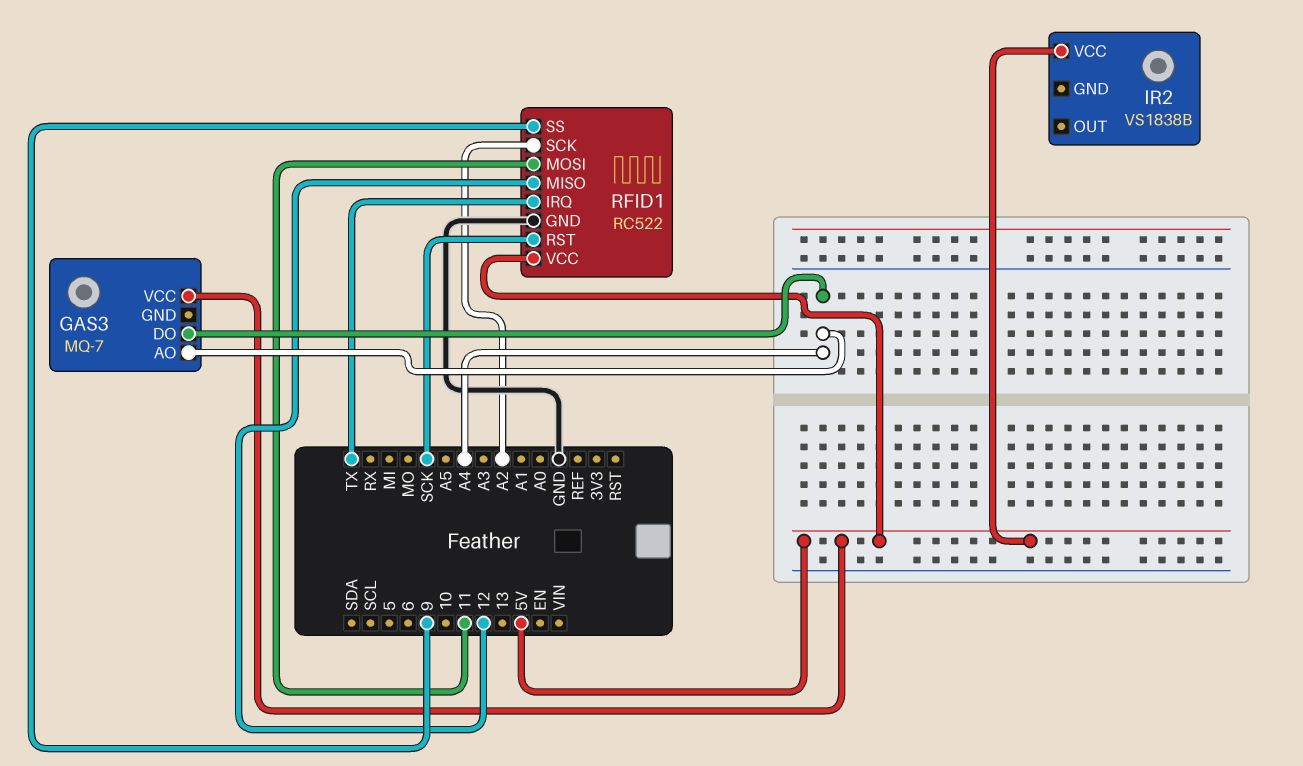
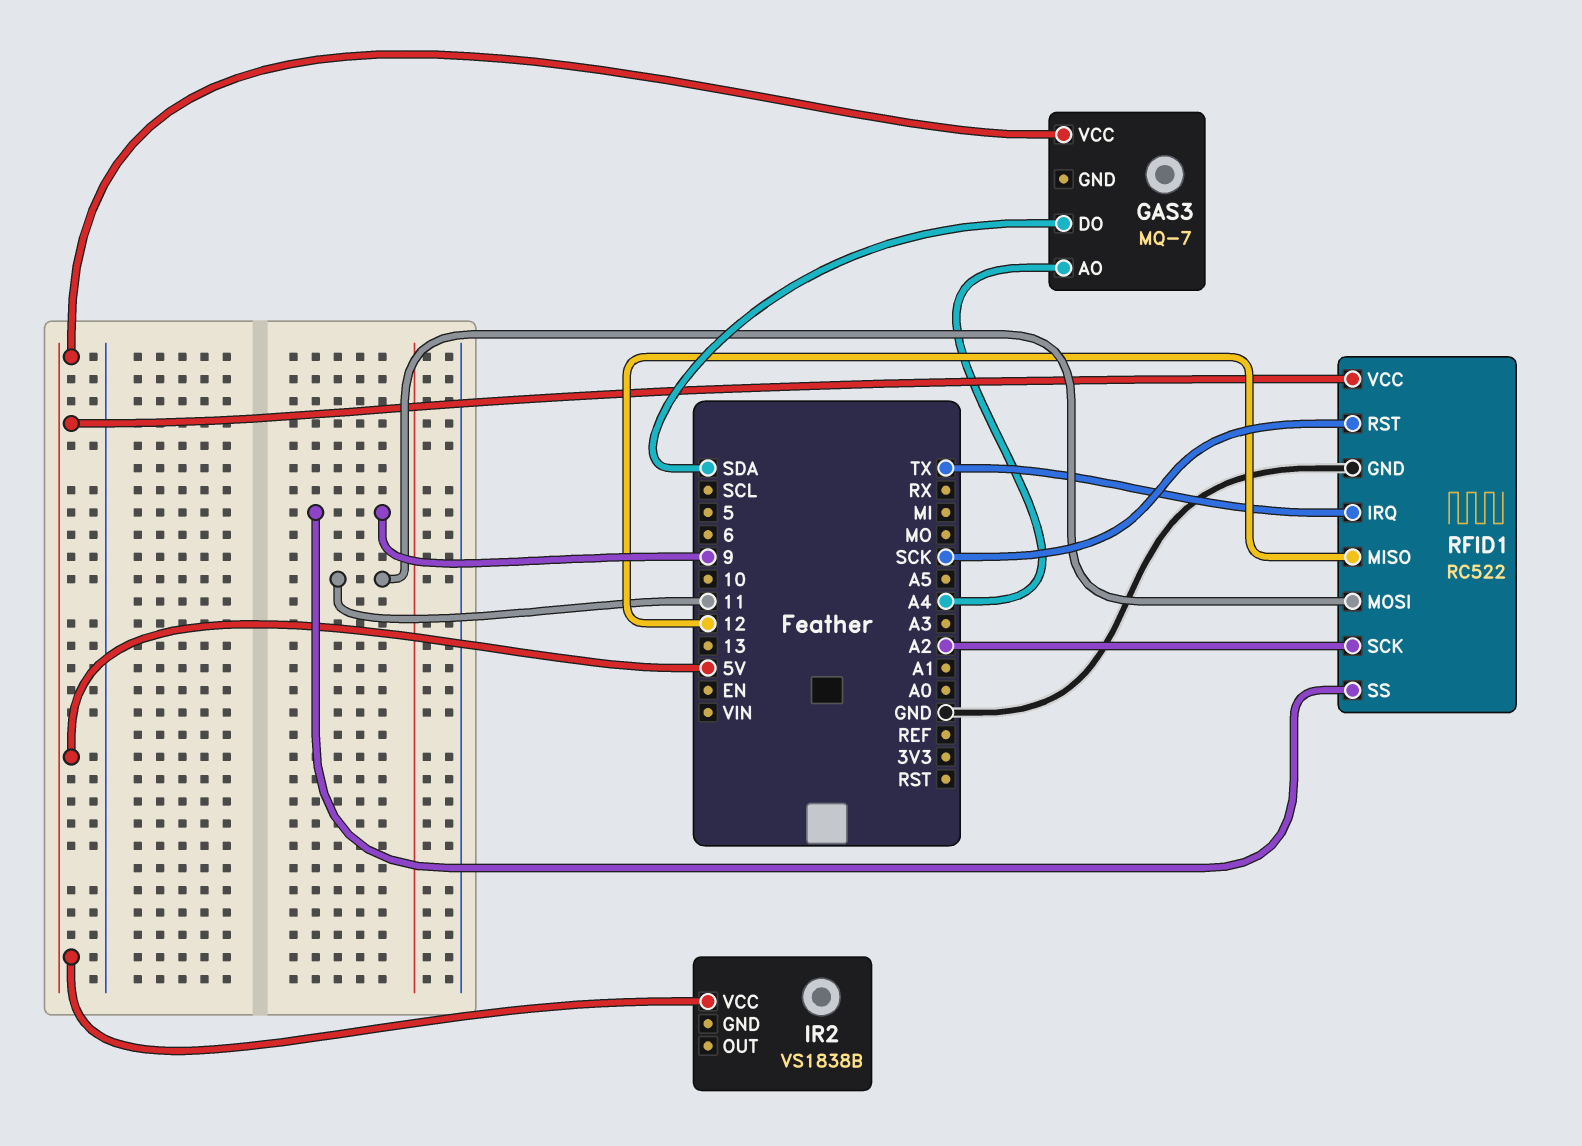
GAS3 pin DO: A4 -> SDA

